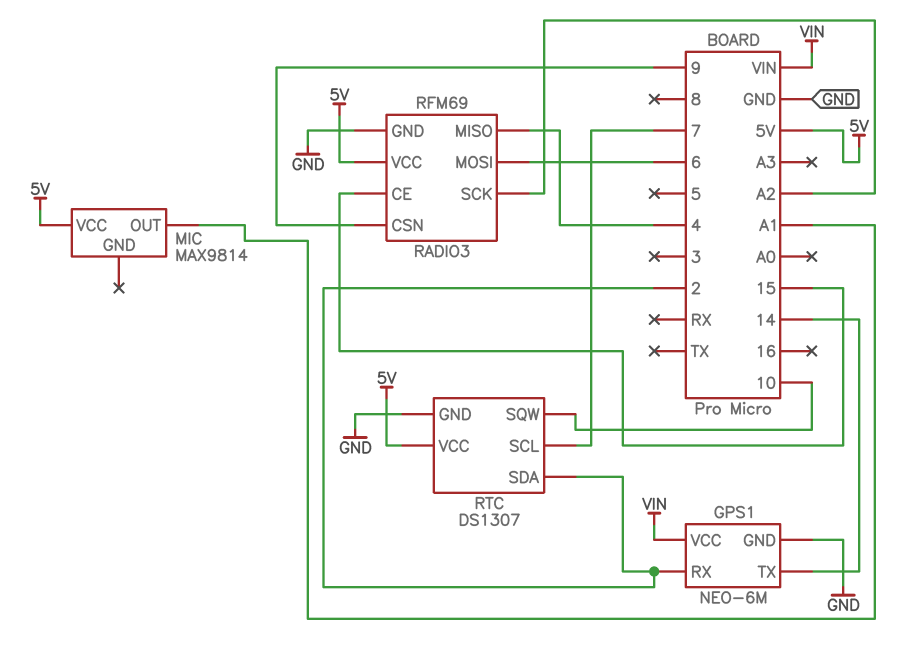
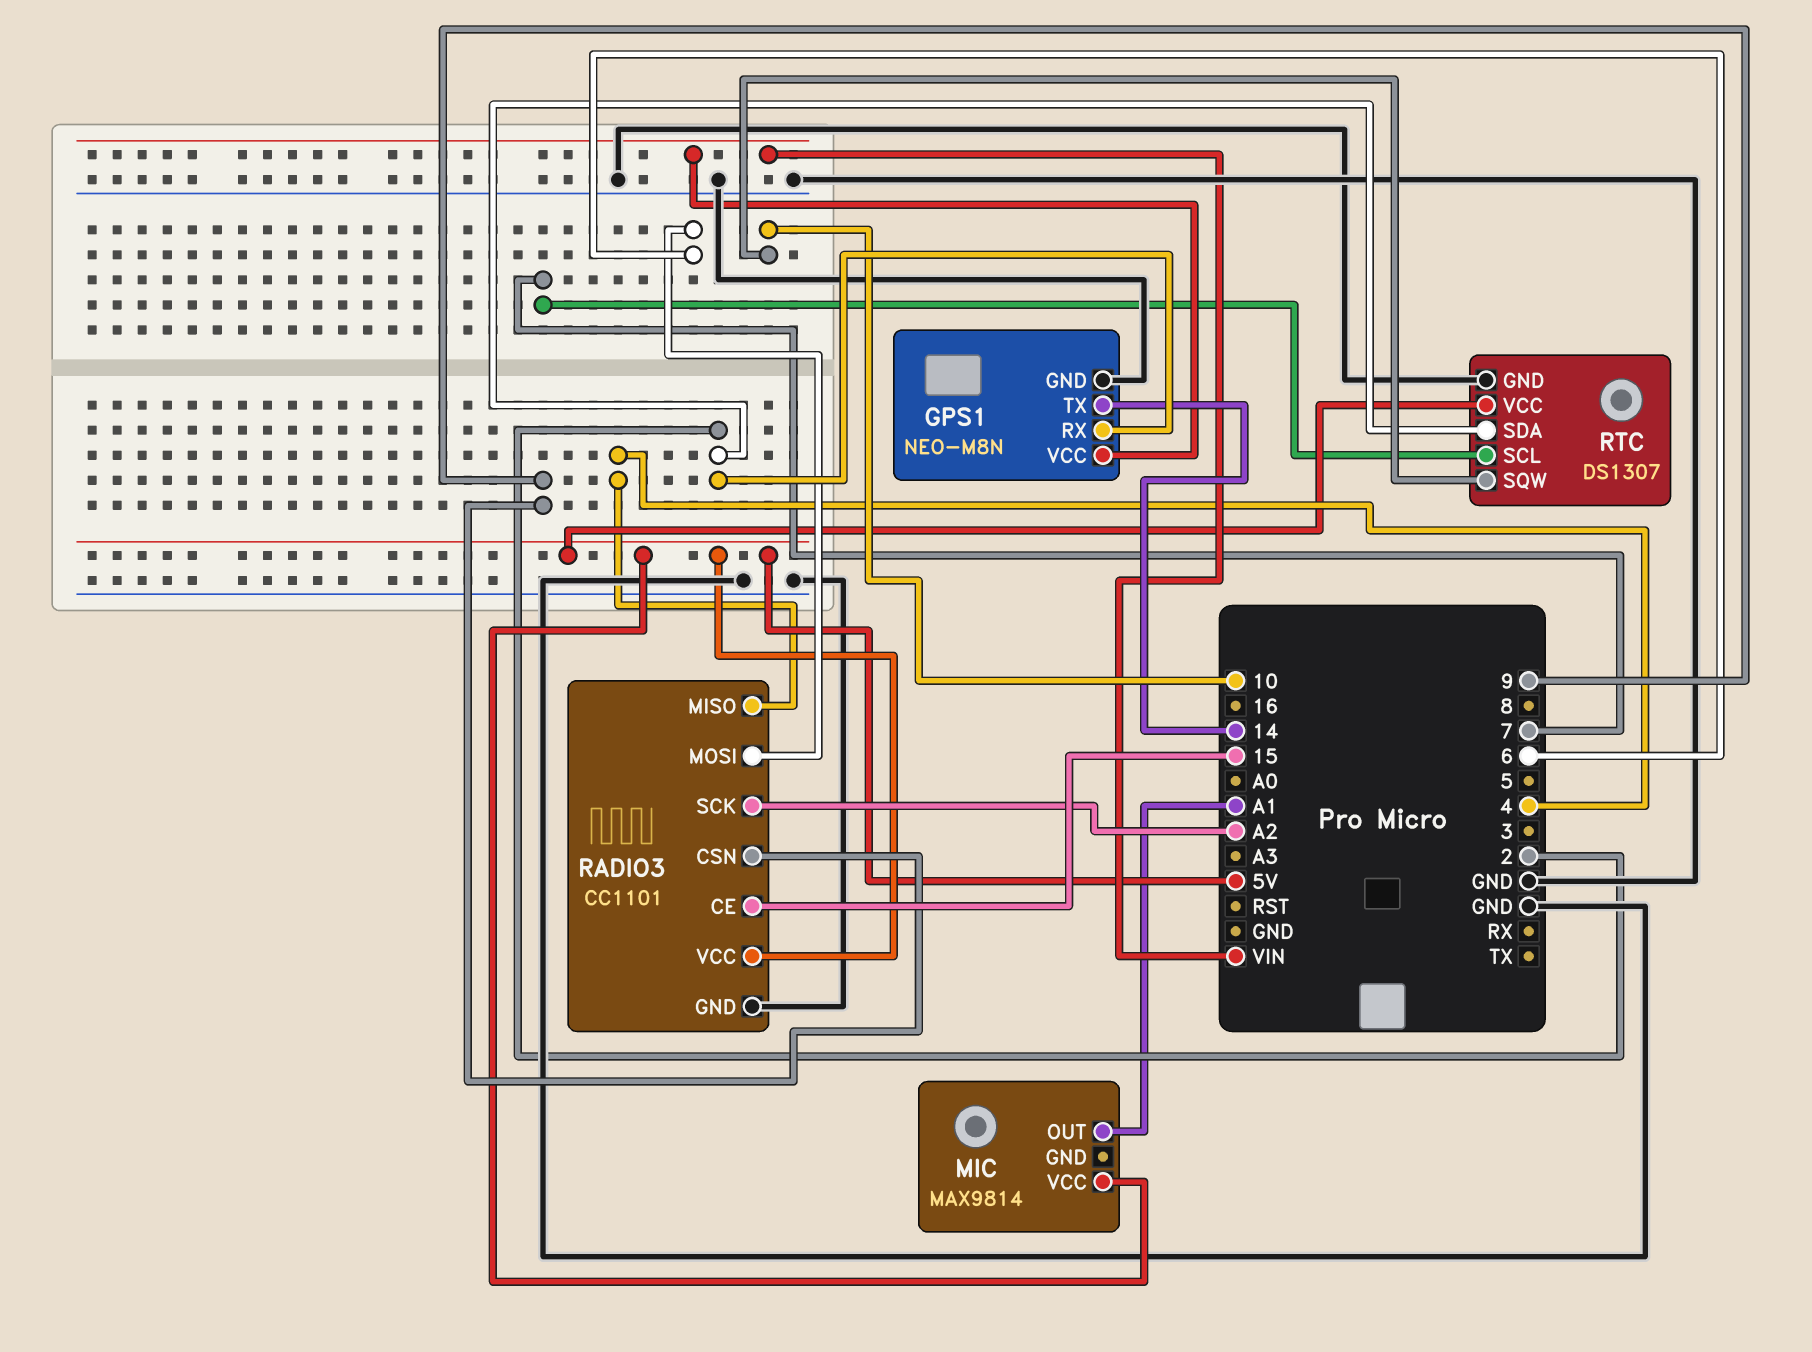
GPS1: NEO-6M -> NEO-M8N
RADIO3: RFM69 -> CC1101

